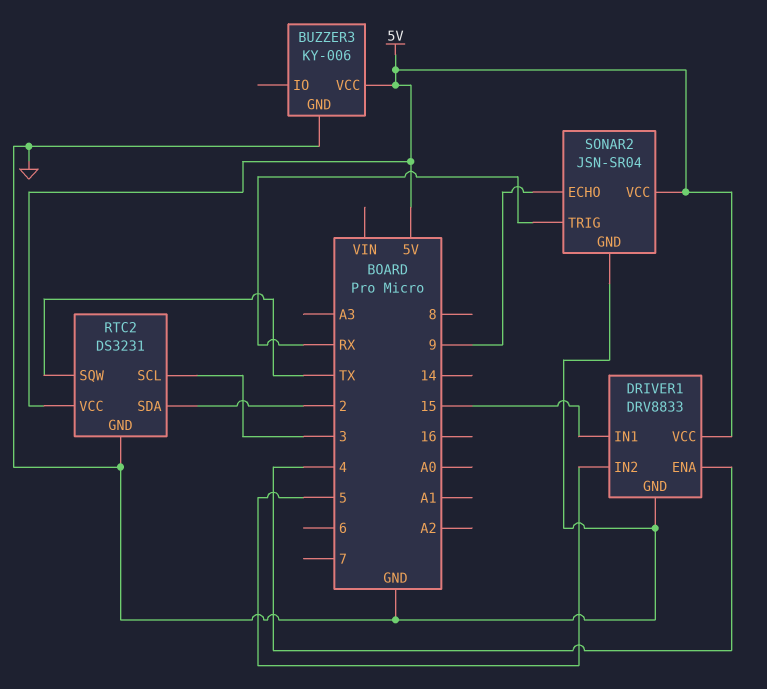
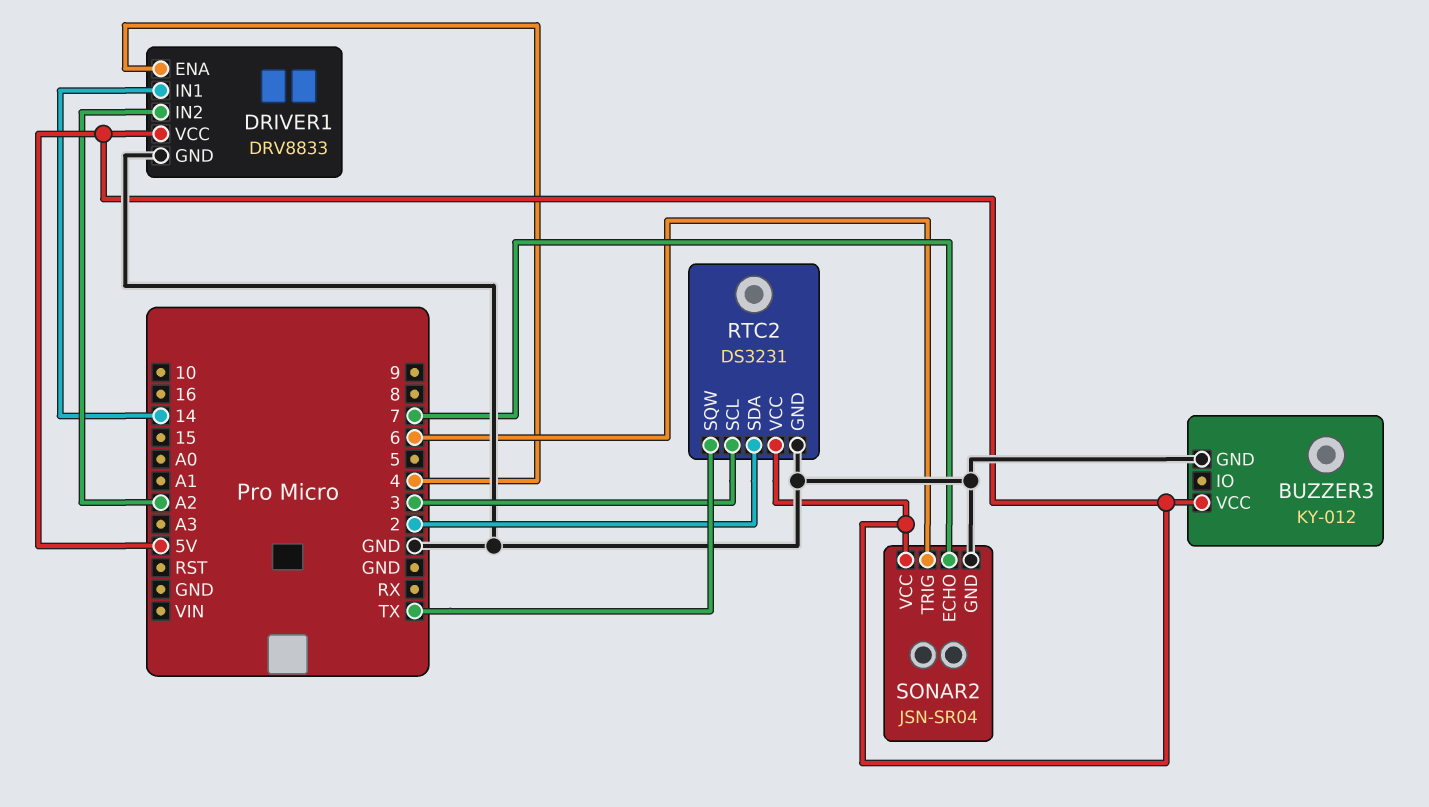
BUZZER3: KY-006 -> KY-012
DRIVER1 pin IN1: 15 -> 14
DRIVER1 pin IN2: 5 -> A2
SONAR2 pin ECHO: 9 -> 7
SONAR2 pin TRIG: RX -> 6

